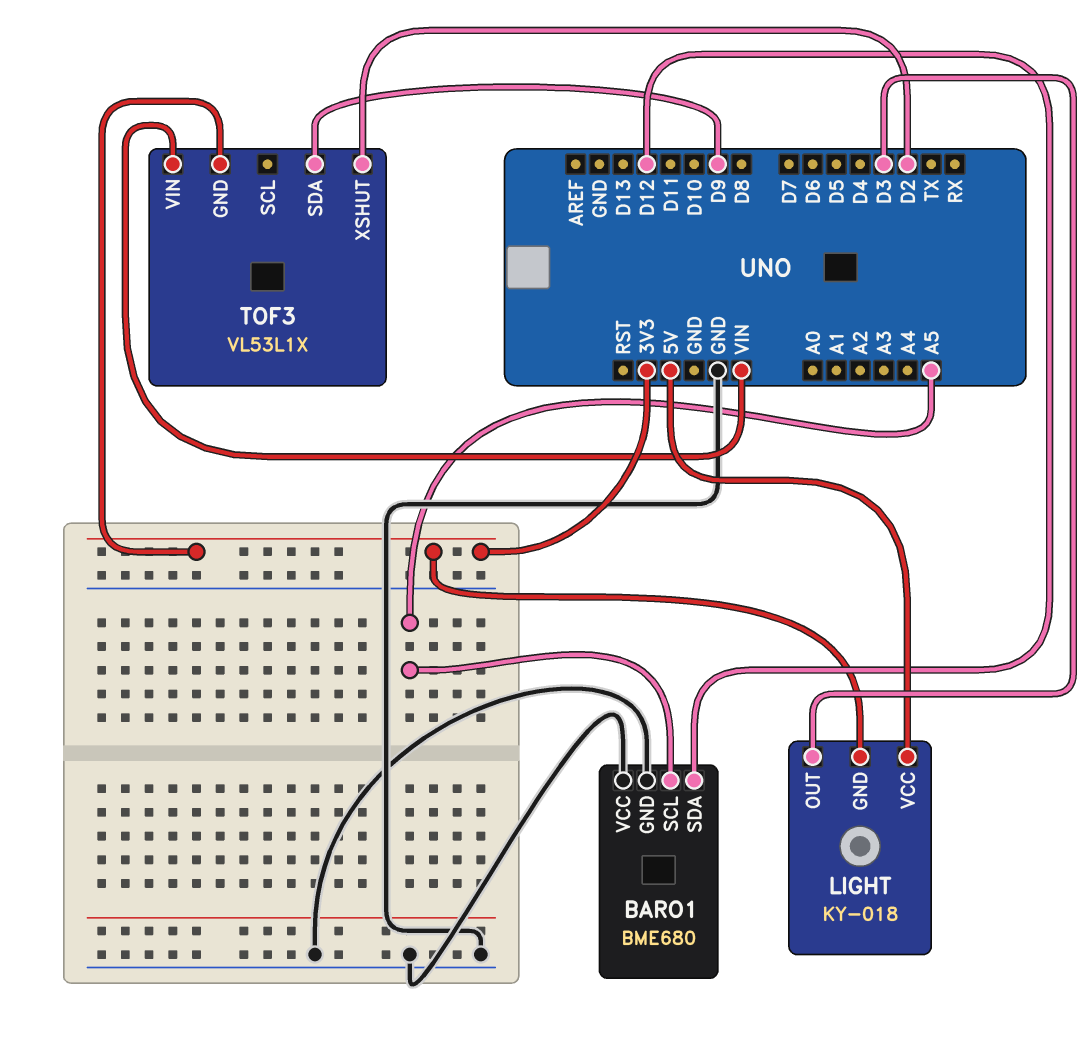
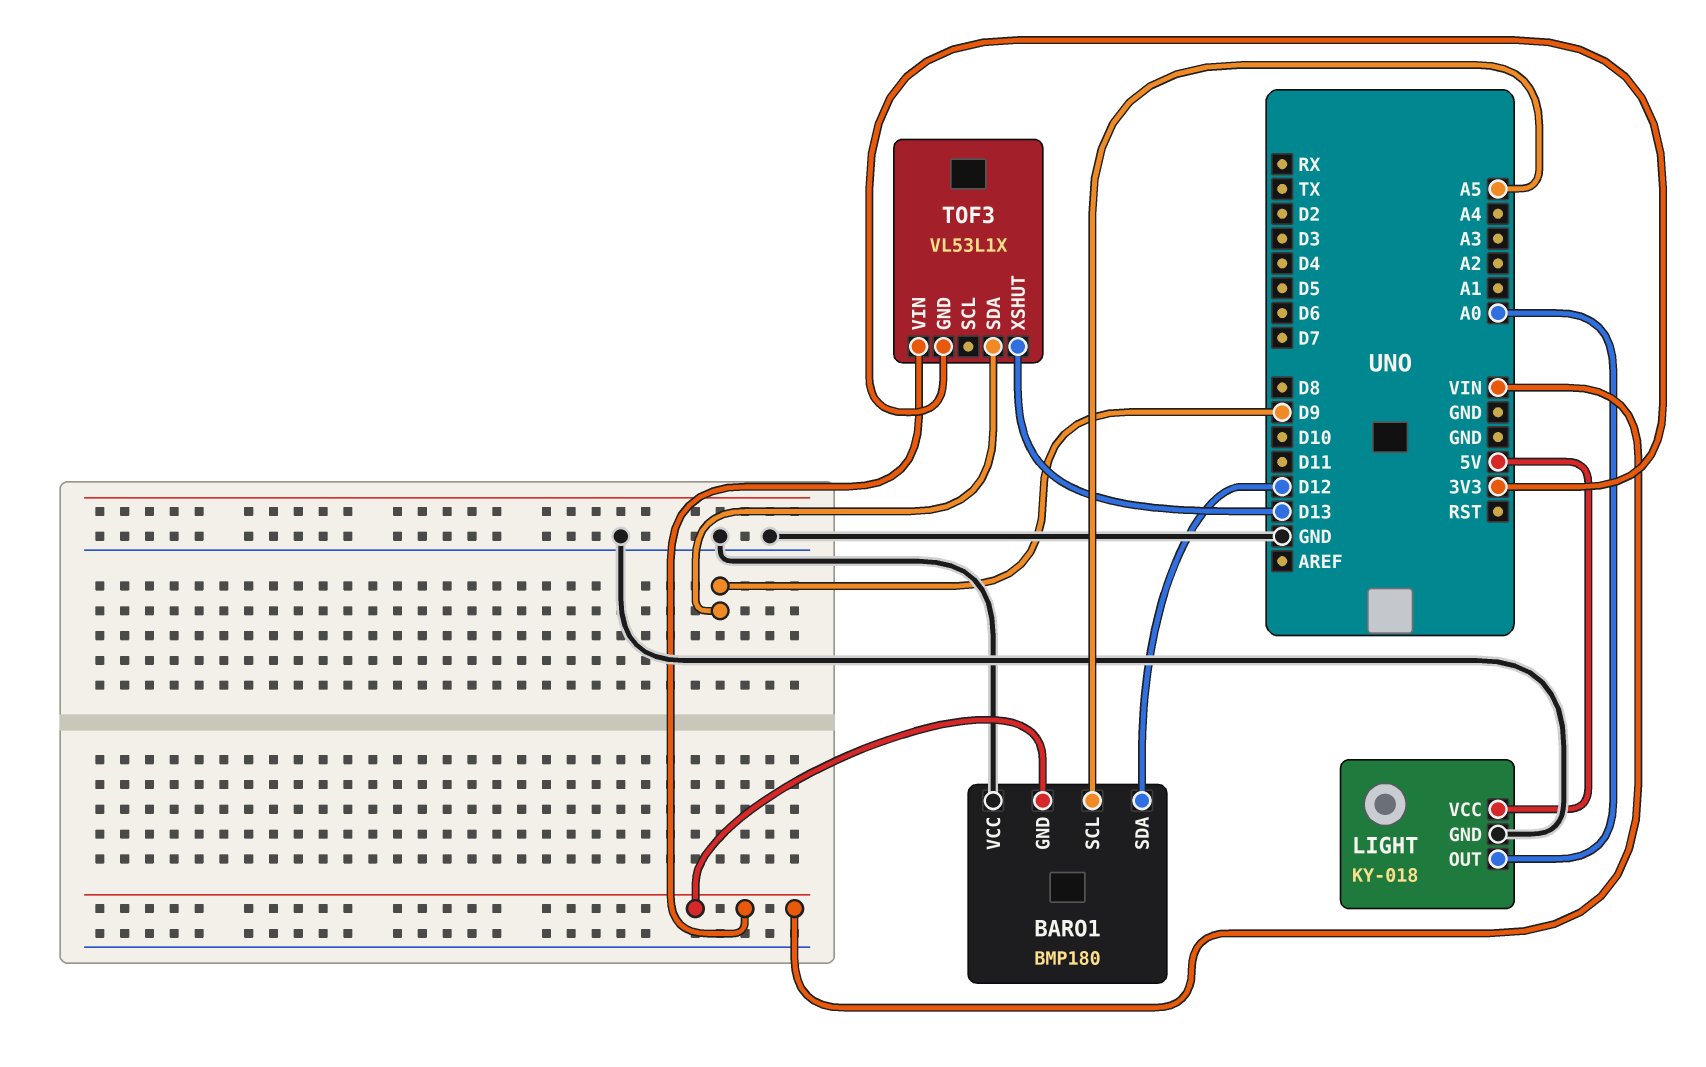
BARO1: BME680 -> BMP180
BARO1 pin GND: GND -> VIN
LIGHT pin GND: 3V3 -> GND
LIGHT pin OUT: D3 -> A0
TOF3 pin XSHUT: D2 -> D13

